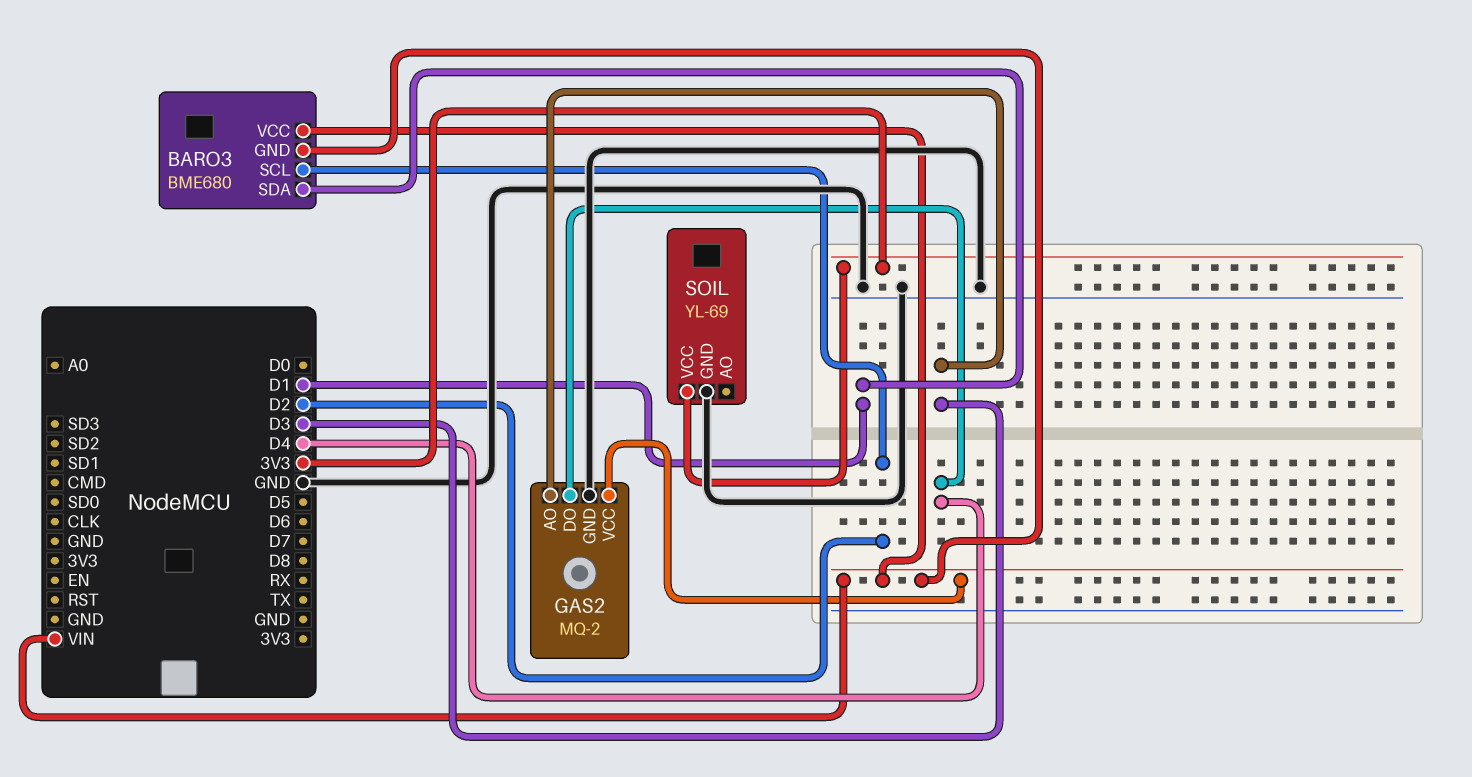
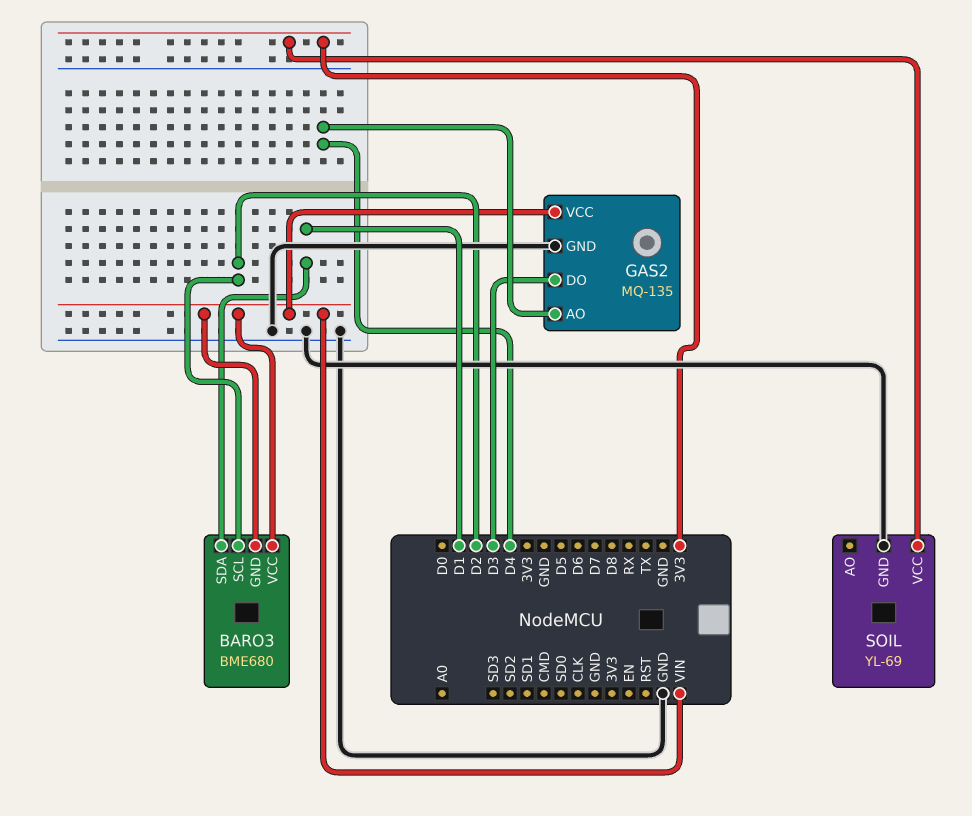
GAS2: MQ-2 -> MQ-135
GAS2 pin AO: D3 -> D4
GAS2 pin DO: D4 -> D3

